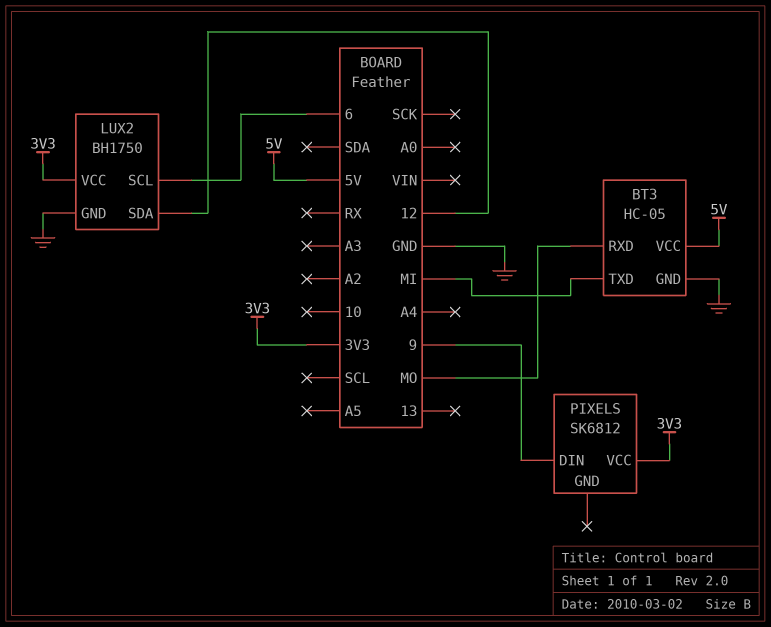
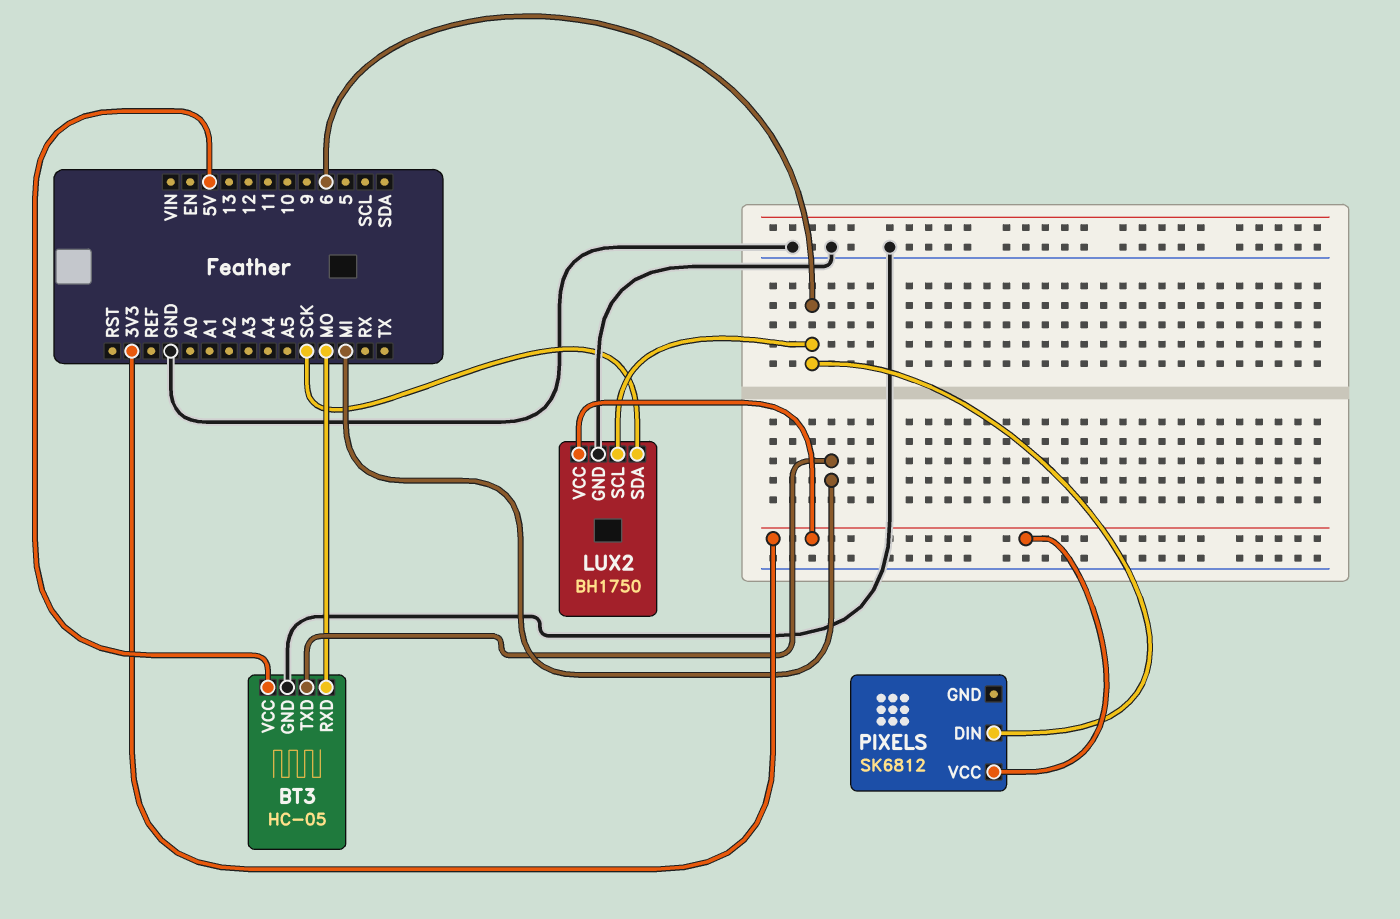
LUX2 pin SDA: 12 -> SCK
PIXELS pin DIN: 9 -> 6

